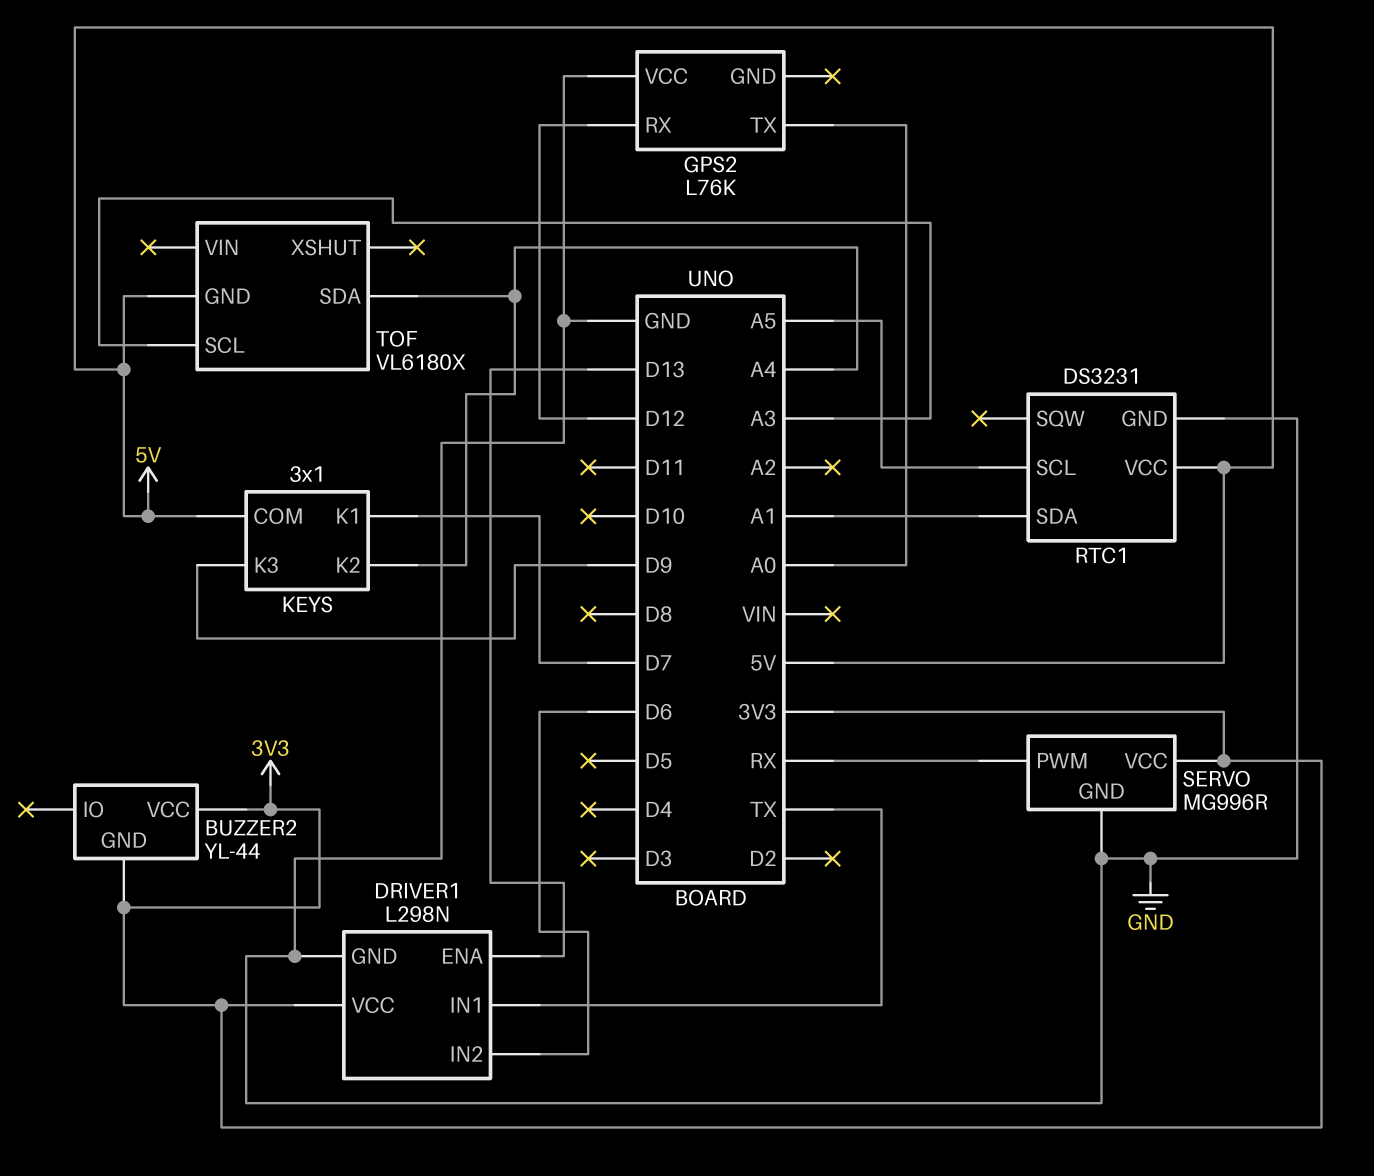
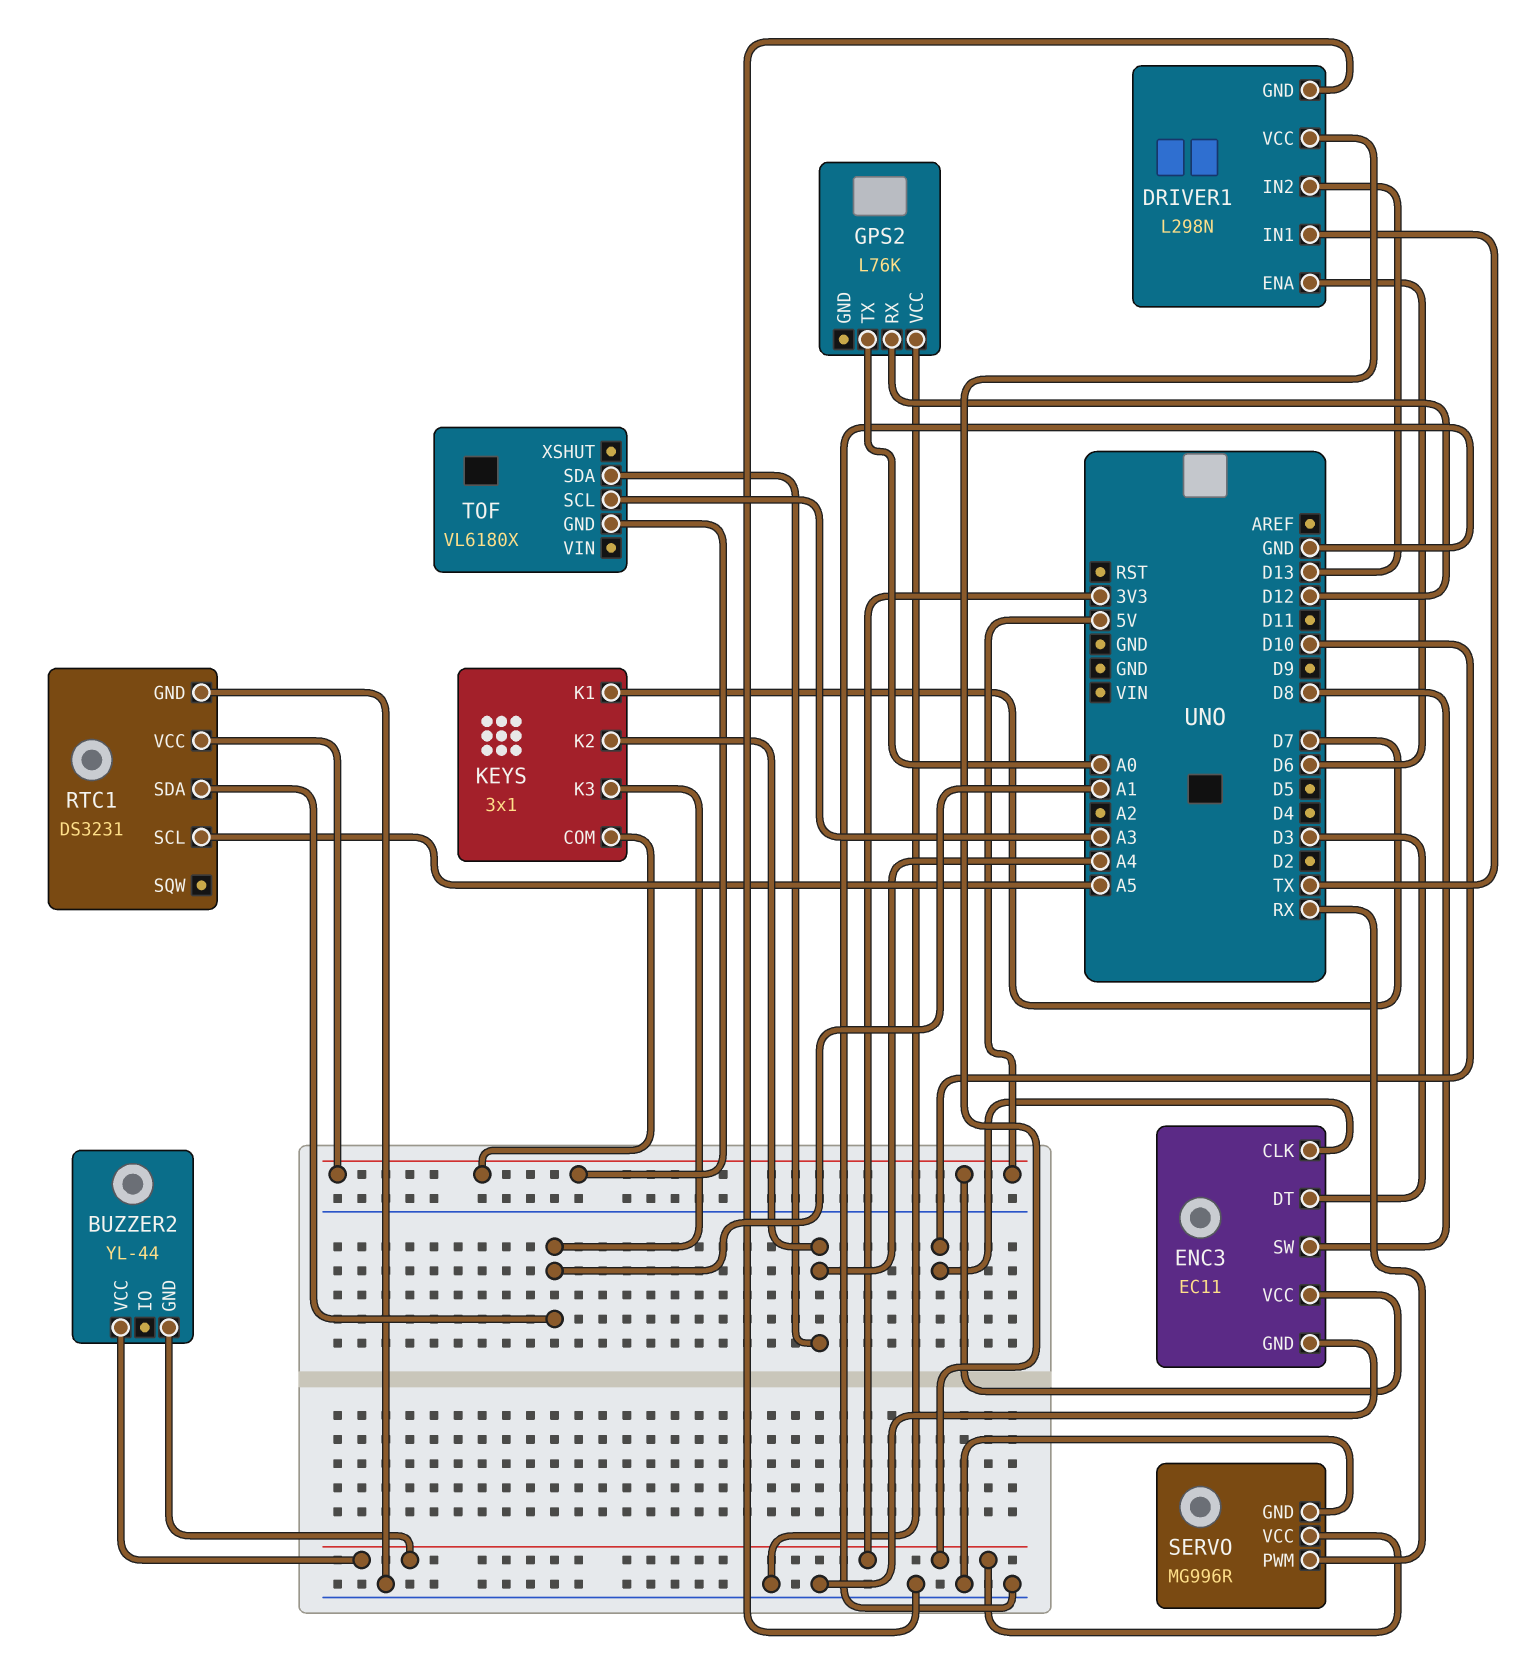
DRIVER1 pin ENA: D13 -> D6
DRIVER1 pin IN2: D6 -> D13
ENC3: none -> EC11
ENC3 pin CLK: none -> D10
ENC3 pin DT: none -> D3
ENC3 pin GND: none -> GND
ENC3 pin SW: none -> D8
ENC3 pin VCC: none -> 5V
KEYS pin K3: D9 -> A1

